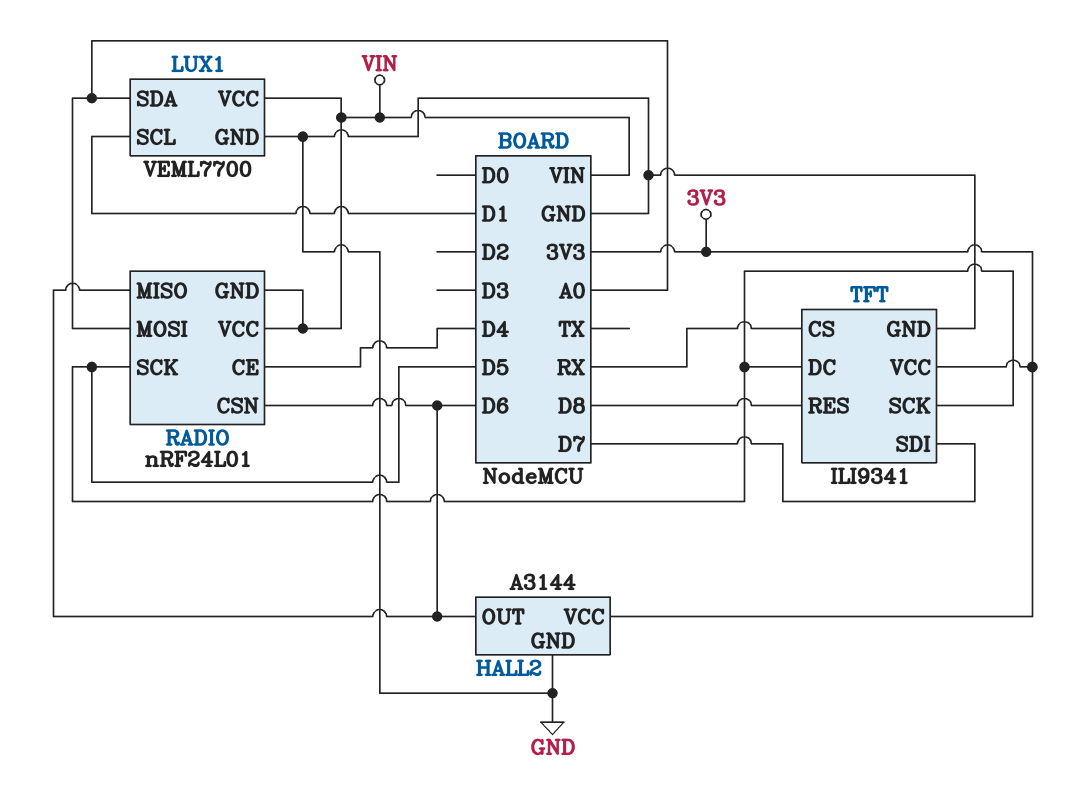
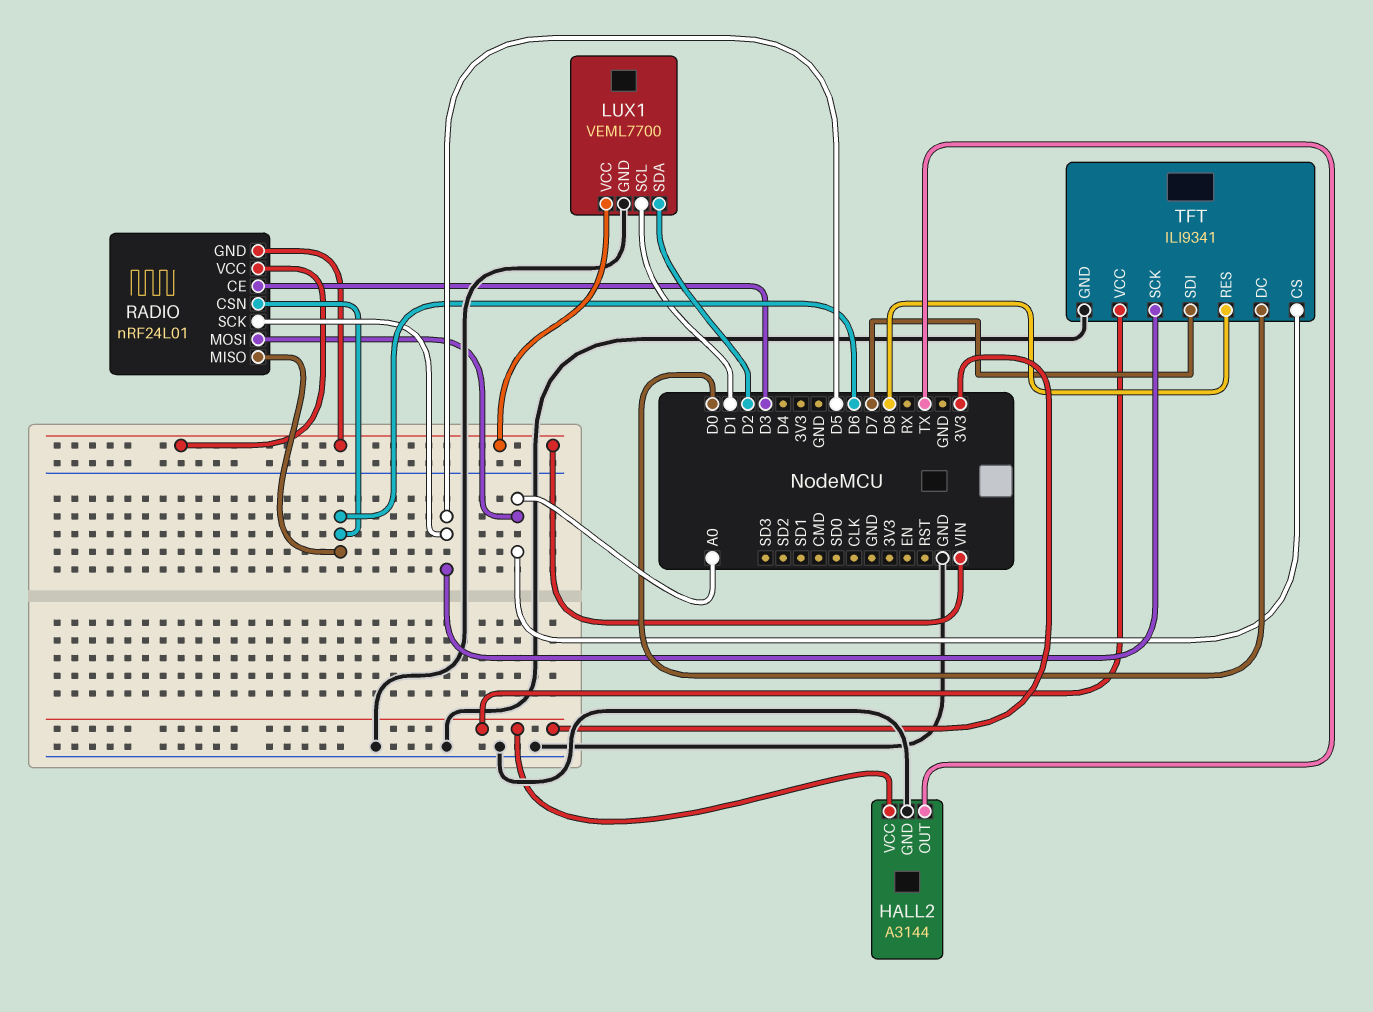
HALL2 pin OUT: D6 -> TX
LUX1 pin SDA: A0 -> D2
RADIO pin CE: D4 -> D3
TFT pin CS: RX -> A0
TFT pin DC: D5 -> D0

